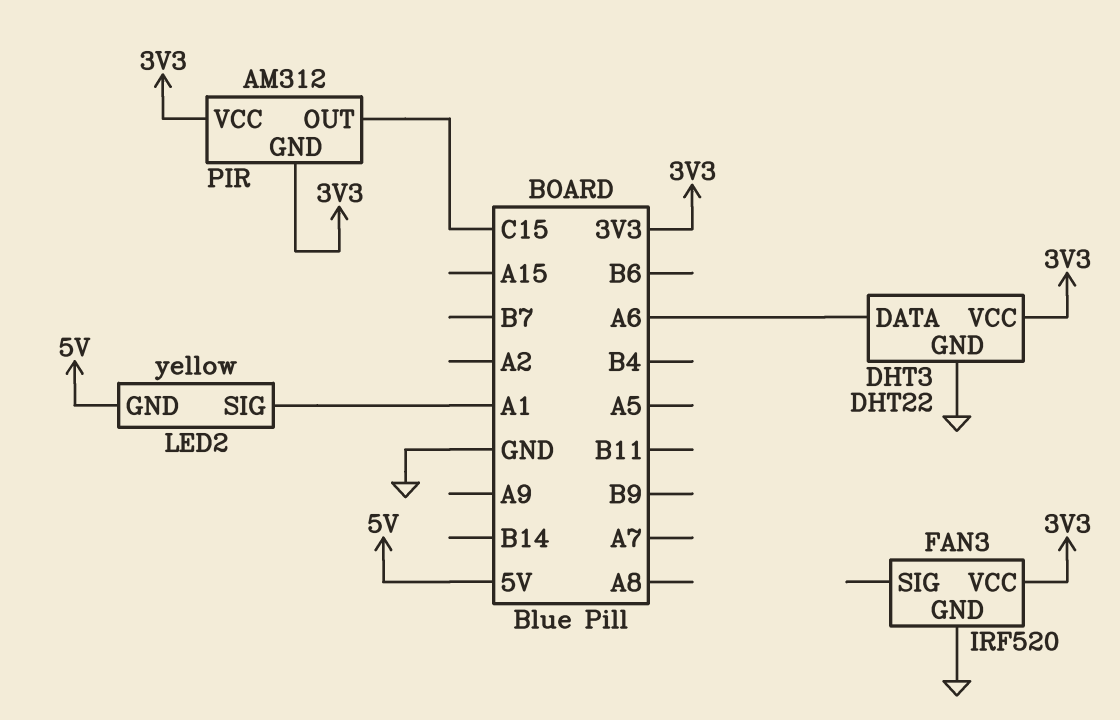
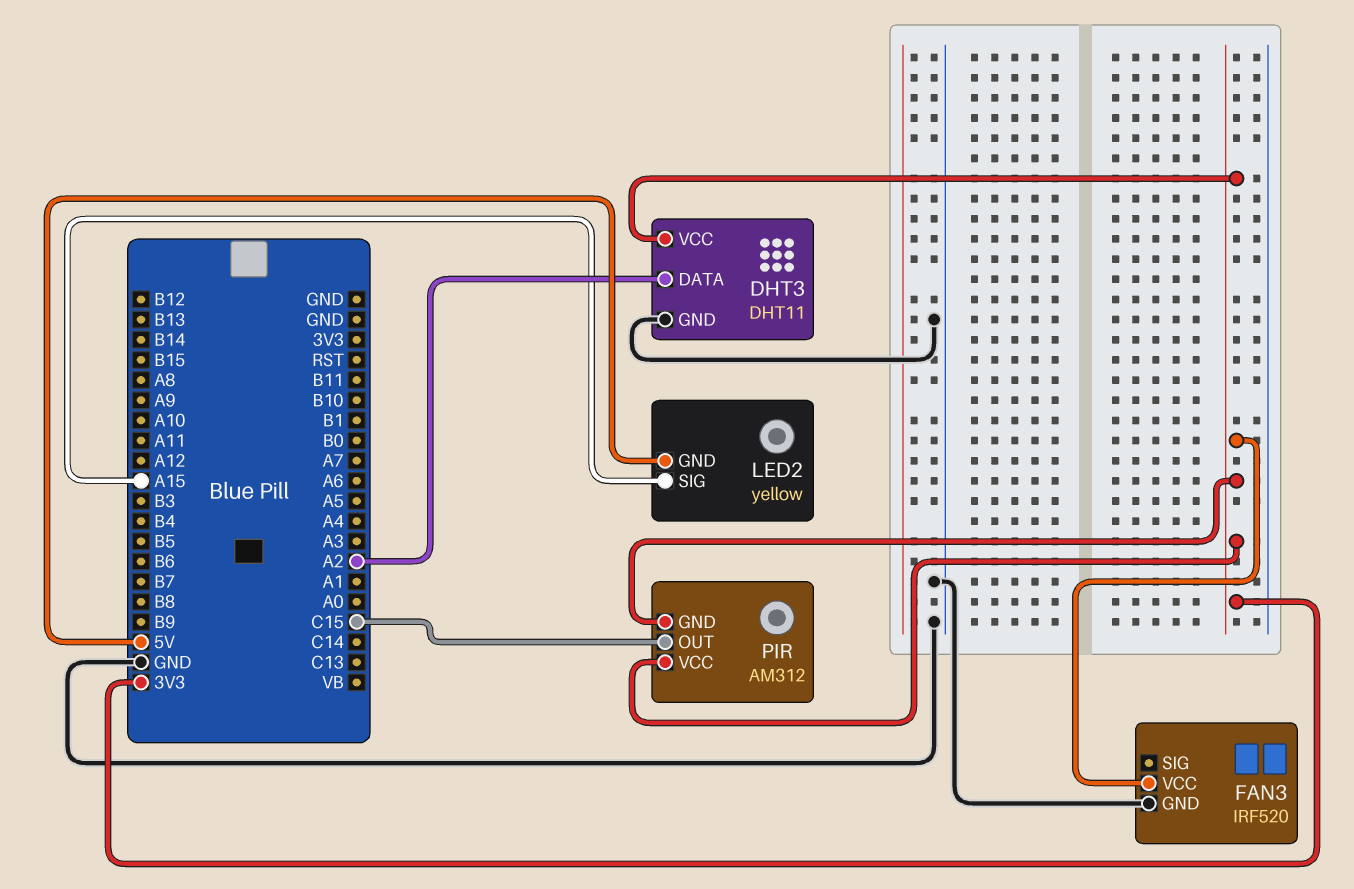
DHT3: DHT22 -> DHT11
DHT3 pin DATA: A6 -> A2
LED2 pin SIG: A1 -> A15

